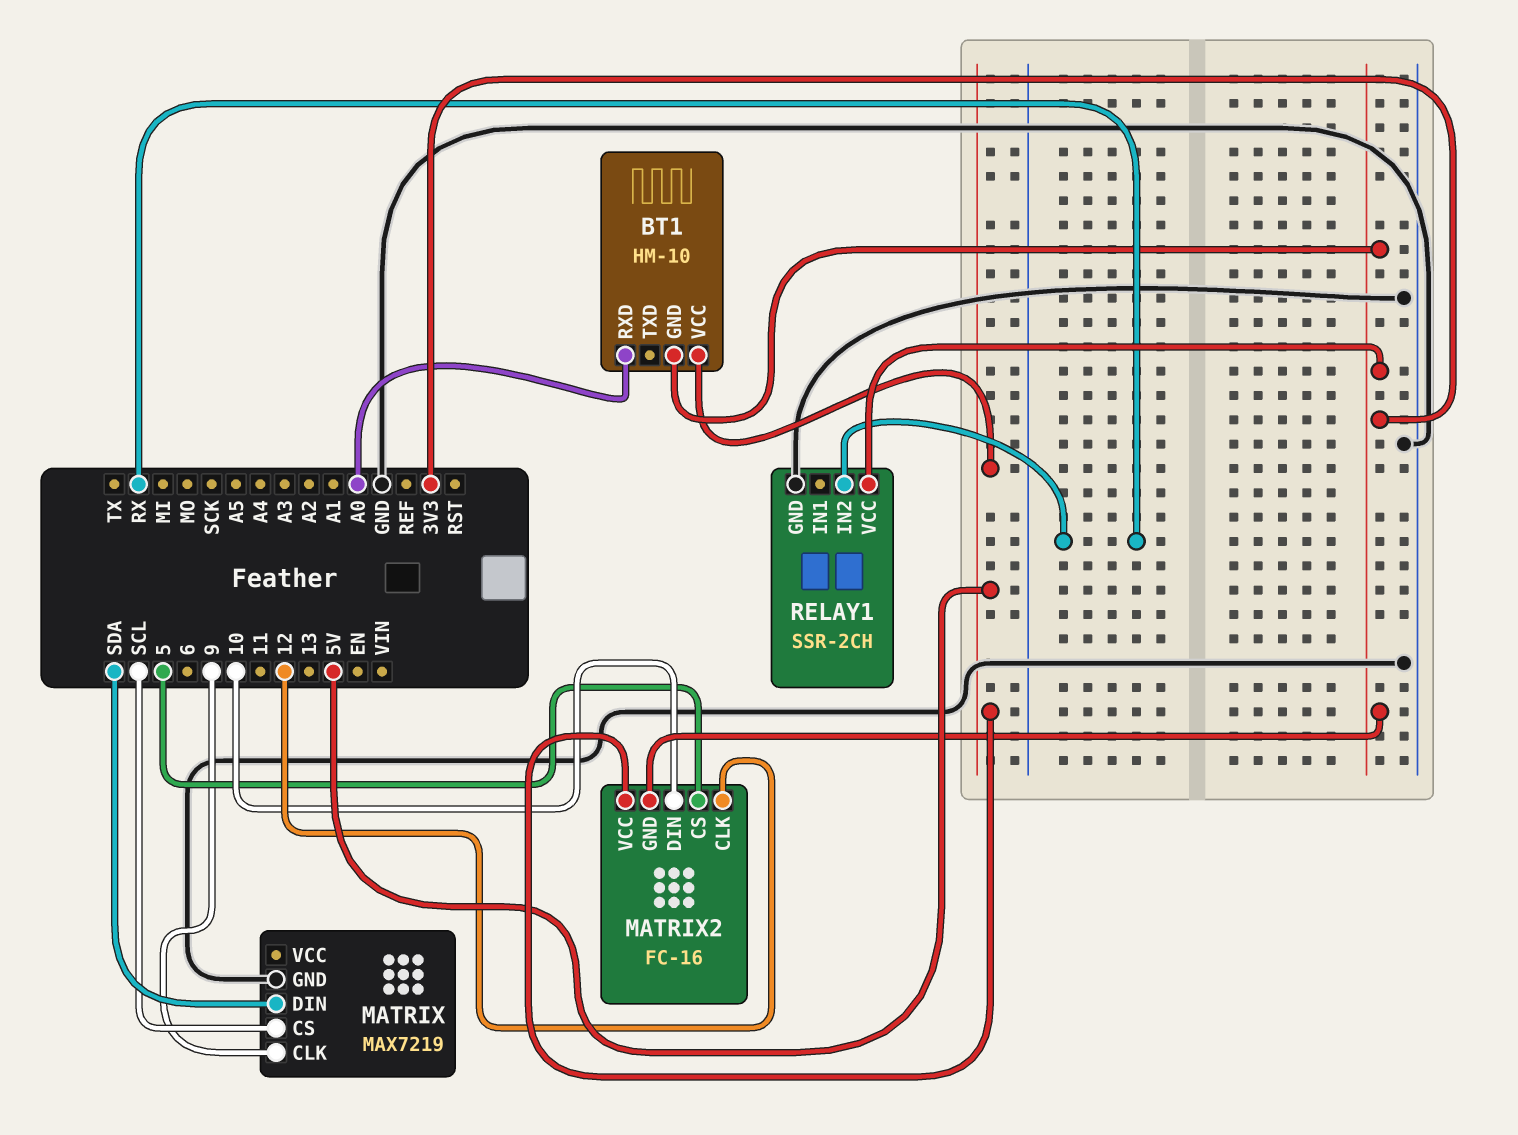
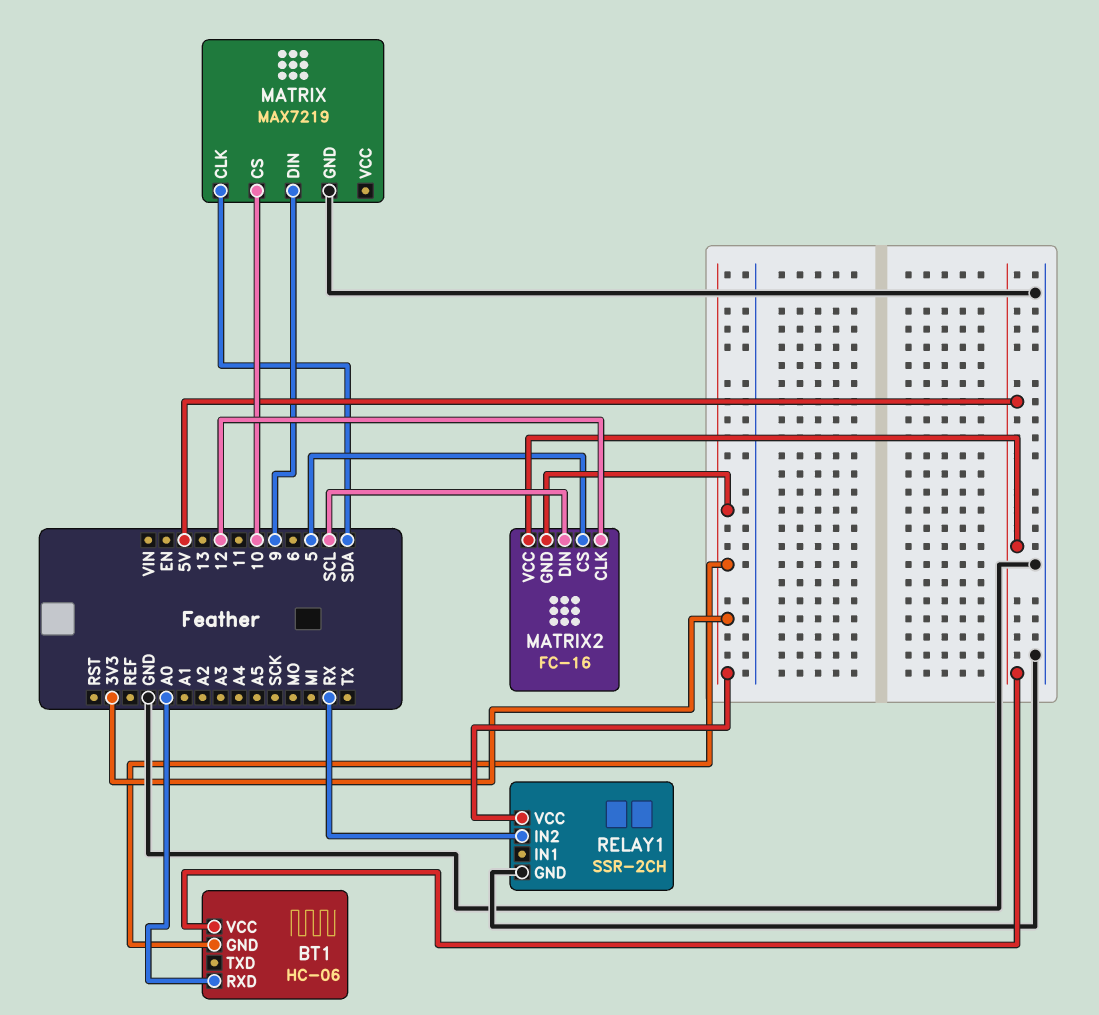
BT1: HM-10 -> HC-06
MATRIX pin CLK: 9 -> SDA
MATRIX pin CS: SCL -> 10
MATRIX pin DIN: SDA -> 9
MATRIX2 pin DIN: 10 -> SCL

